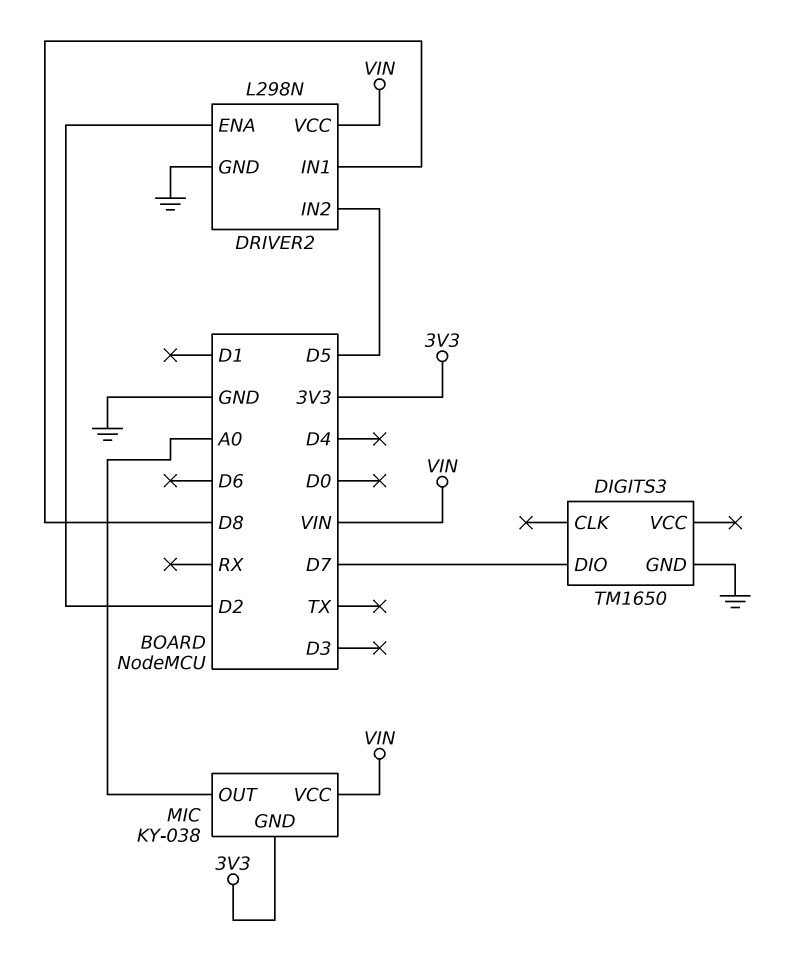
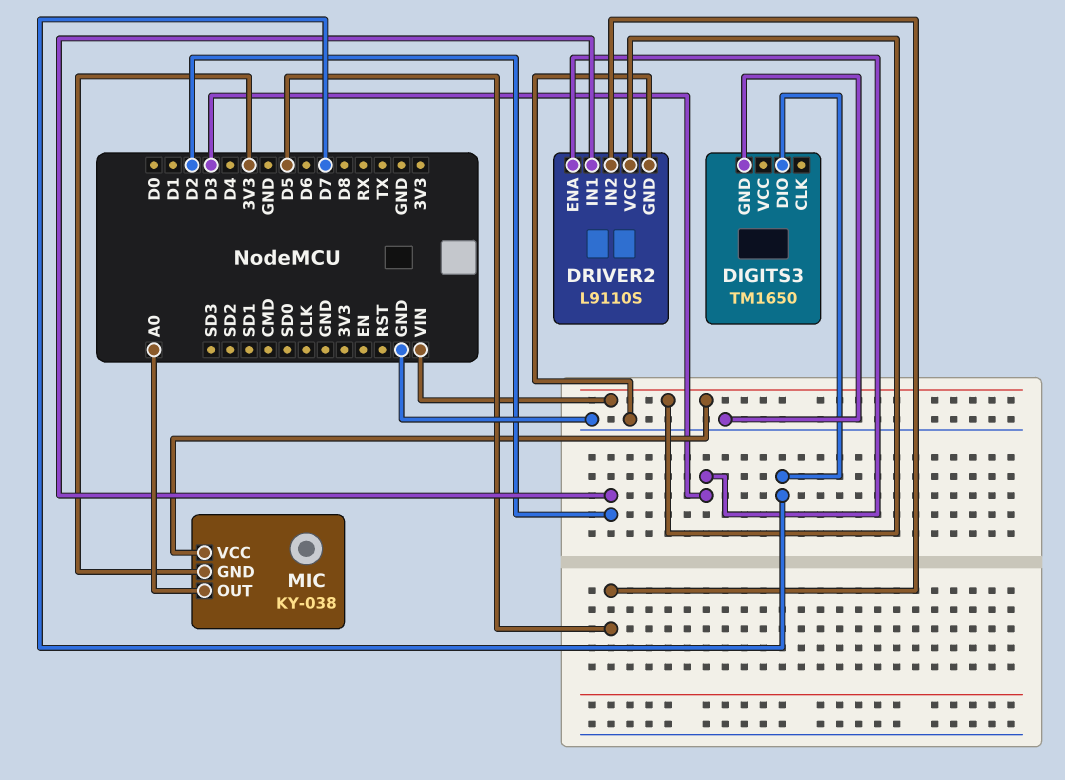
DRIVER2: L298N -> L9110S
DRIVER2 pin ENA: D2 -> D3
DRIVER2 pin IN1: D8 -> D2

